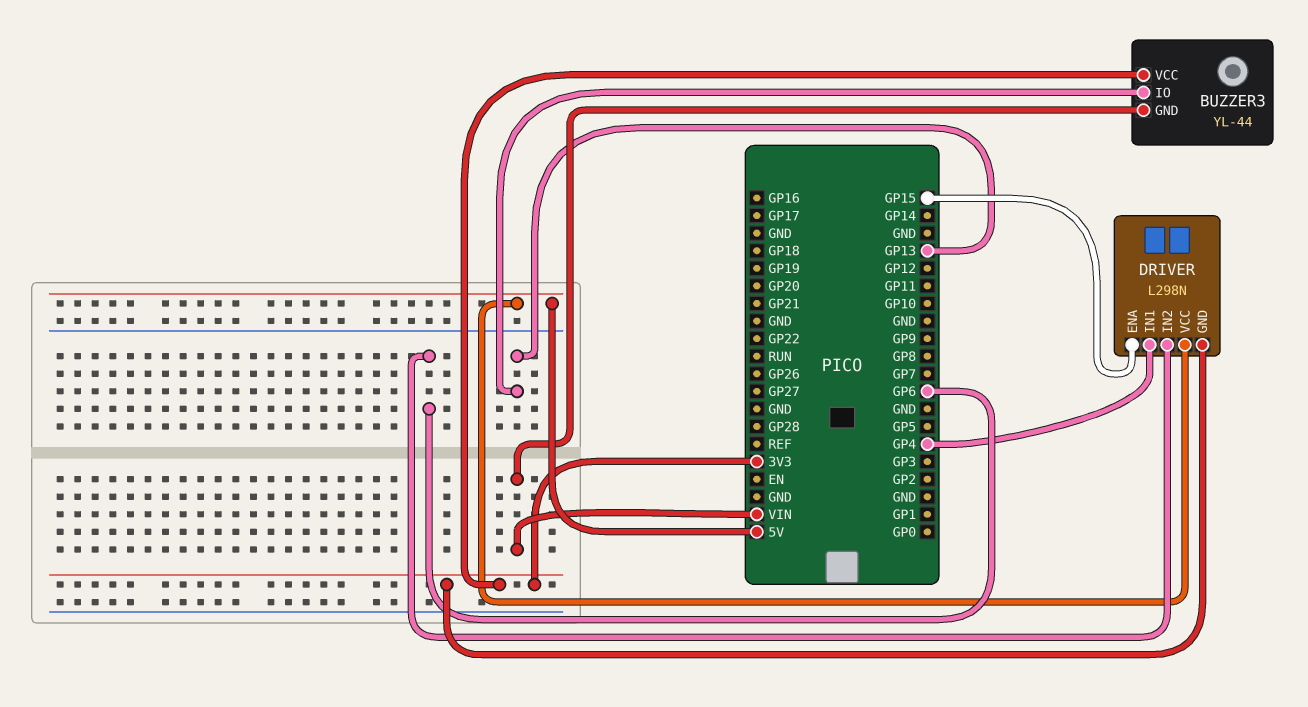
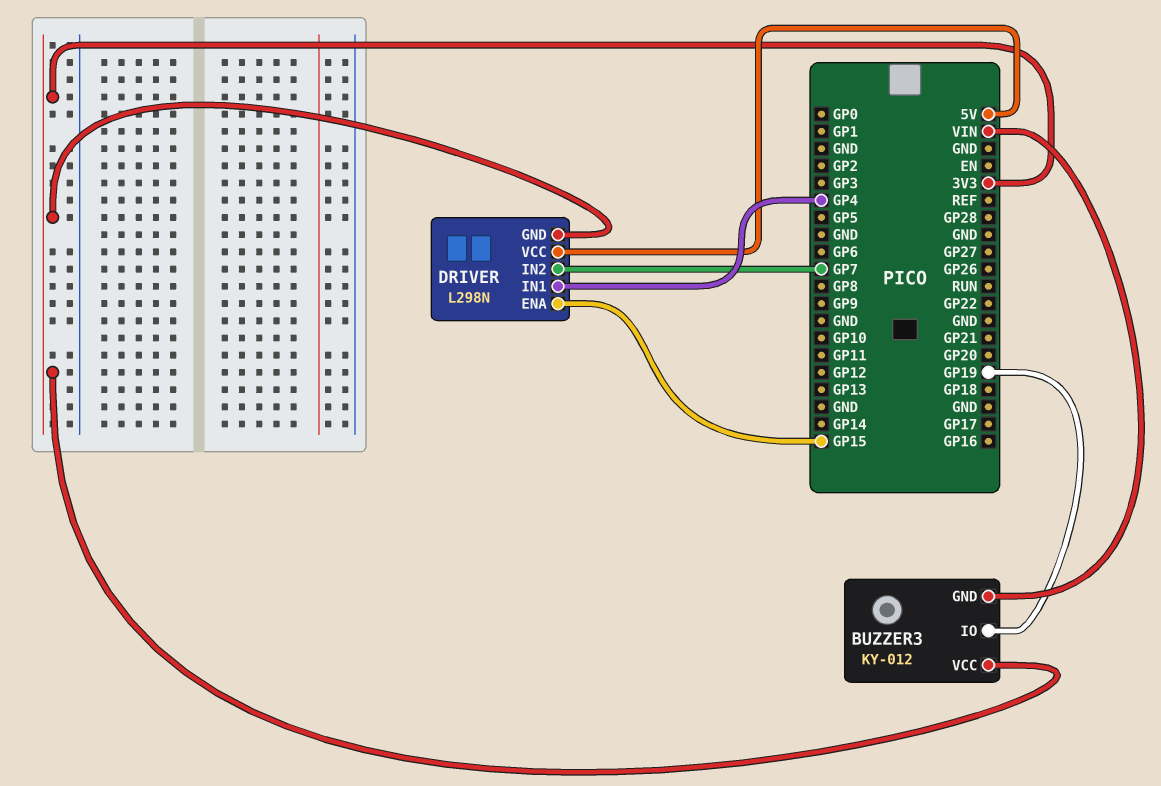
BUZZER3: YL-44 -> KY-012
BUZZER3 pin IO: GP13 -> GP19
DRIVER pin IN2: GP6 -> GP7

